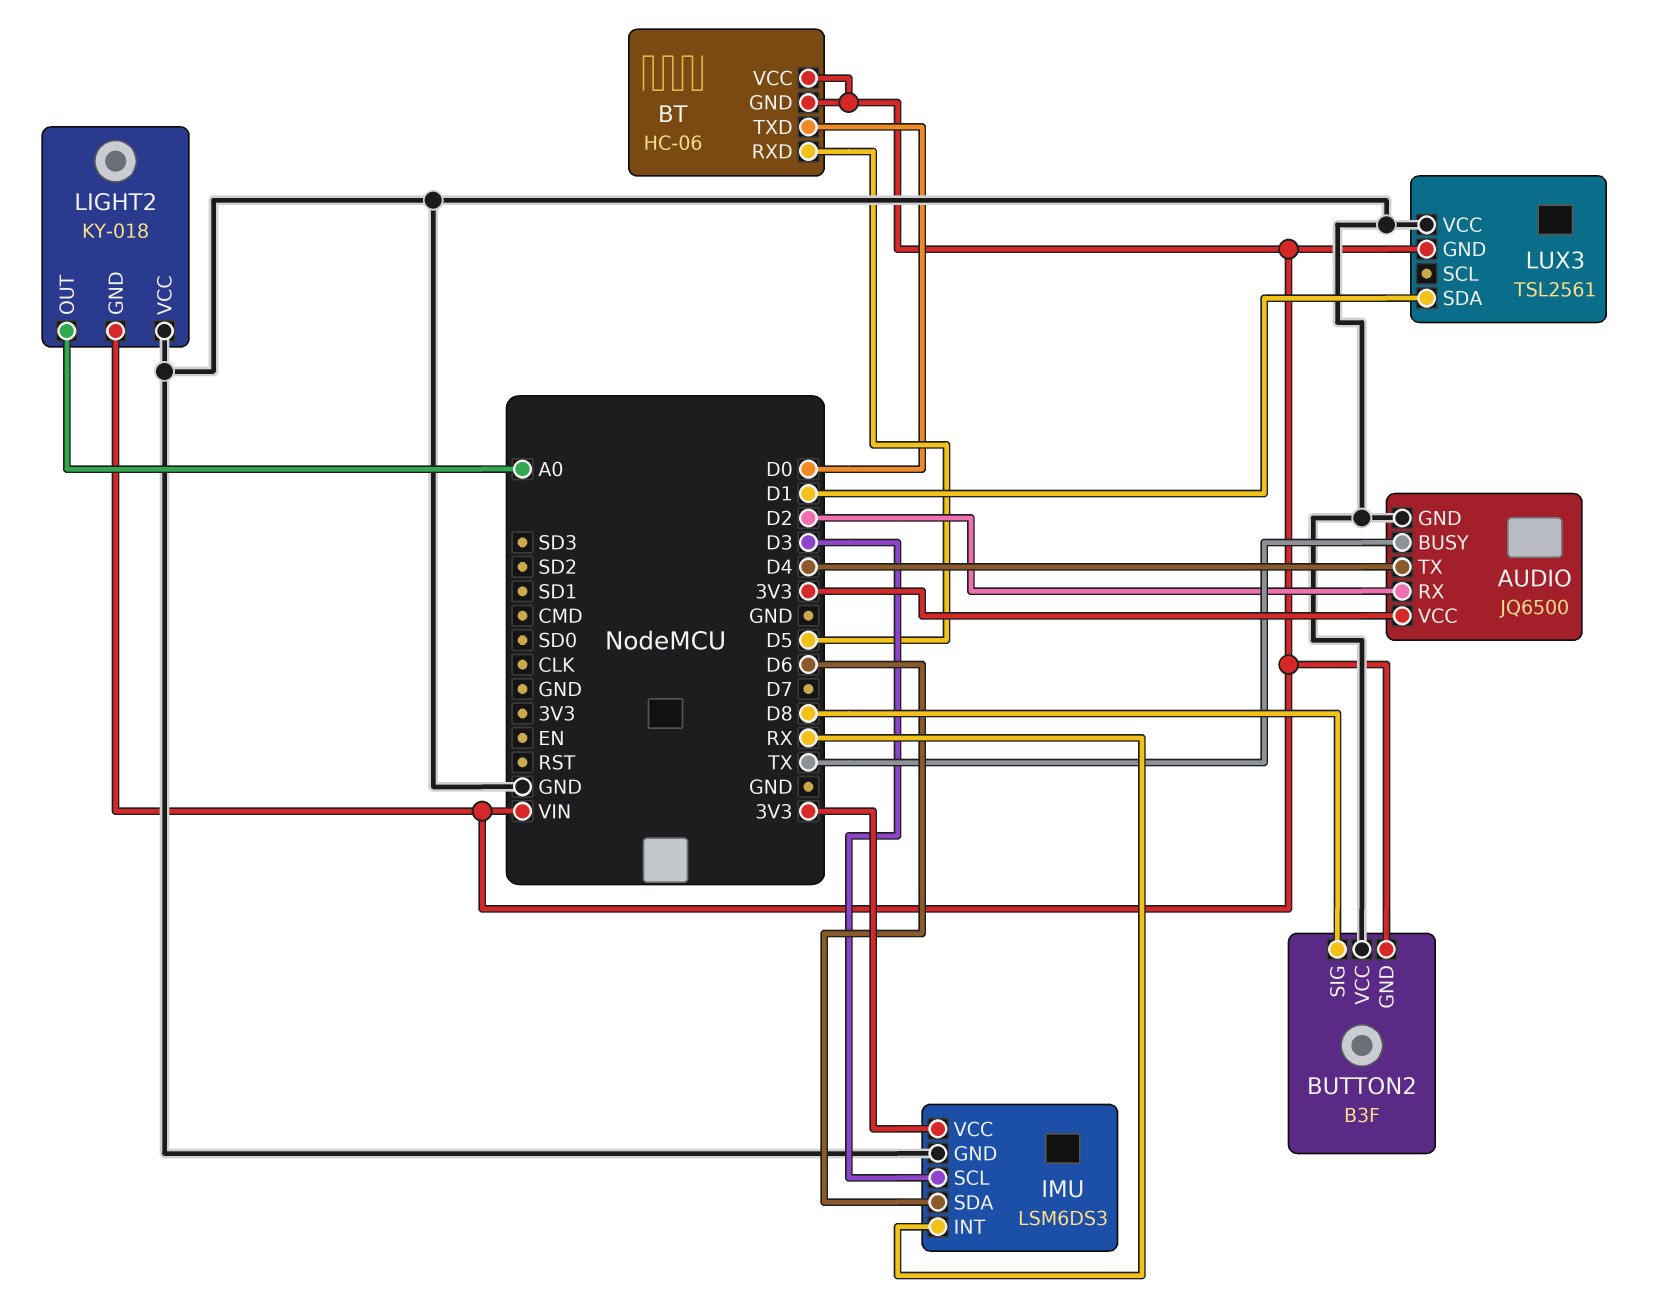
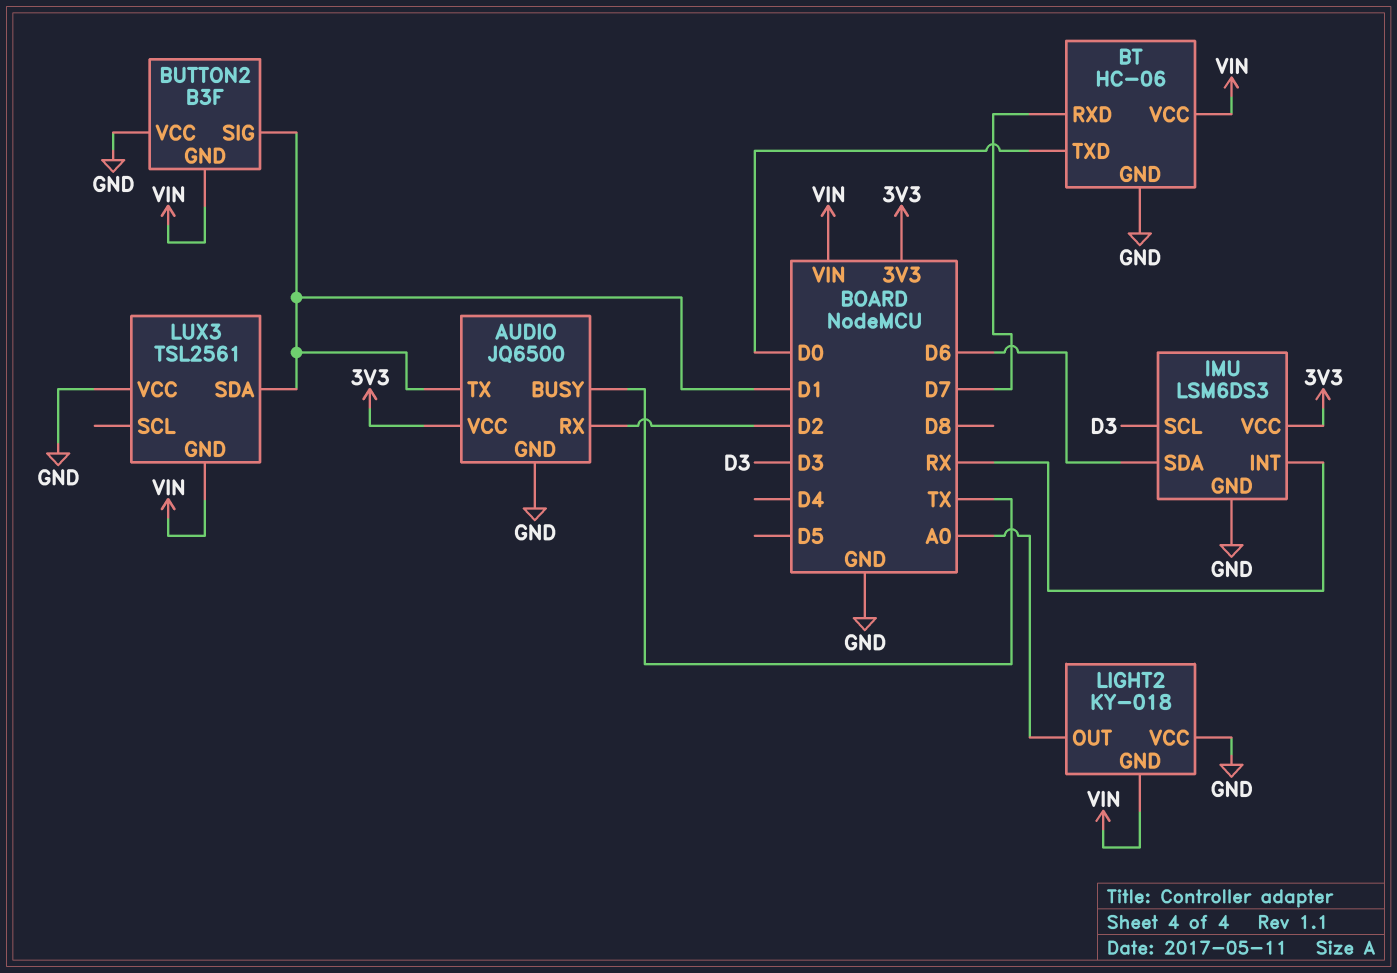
AUDIO pin TX: D4 -> D1
BT pin GND: VIN -> GND
BT pin RXD: D5 -> D7
BUTTON2 pin SIG: D8 -> D1

